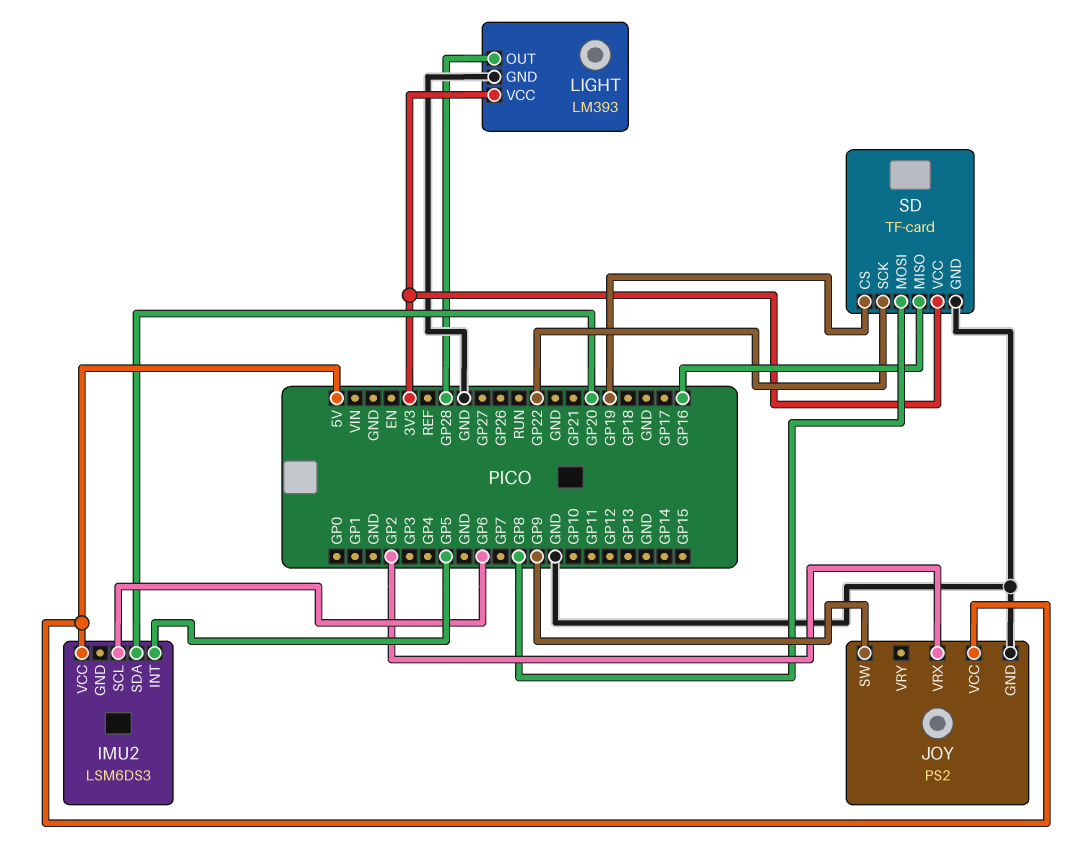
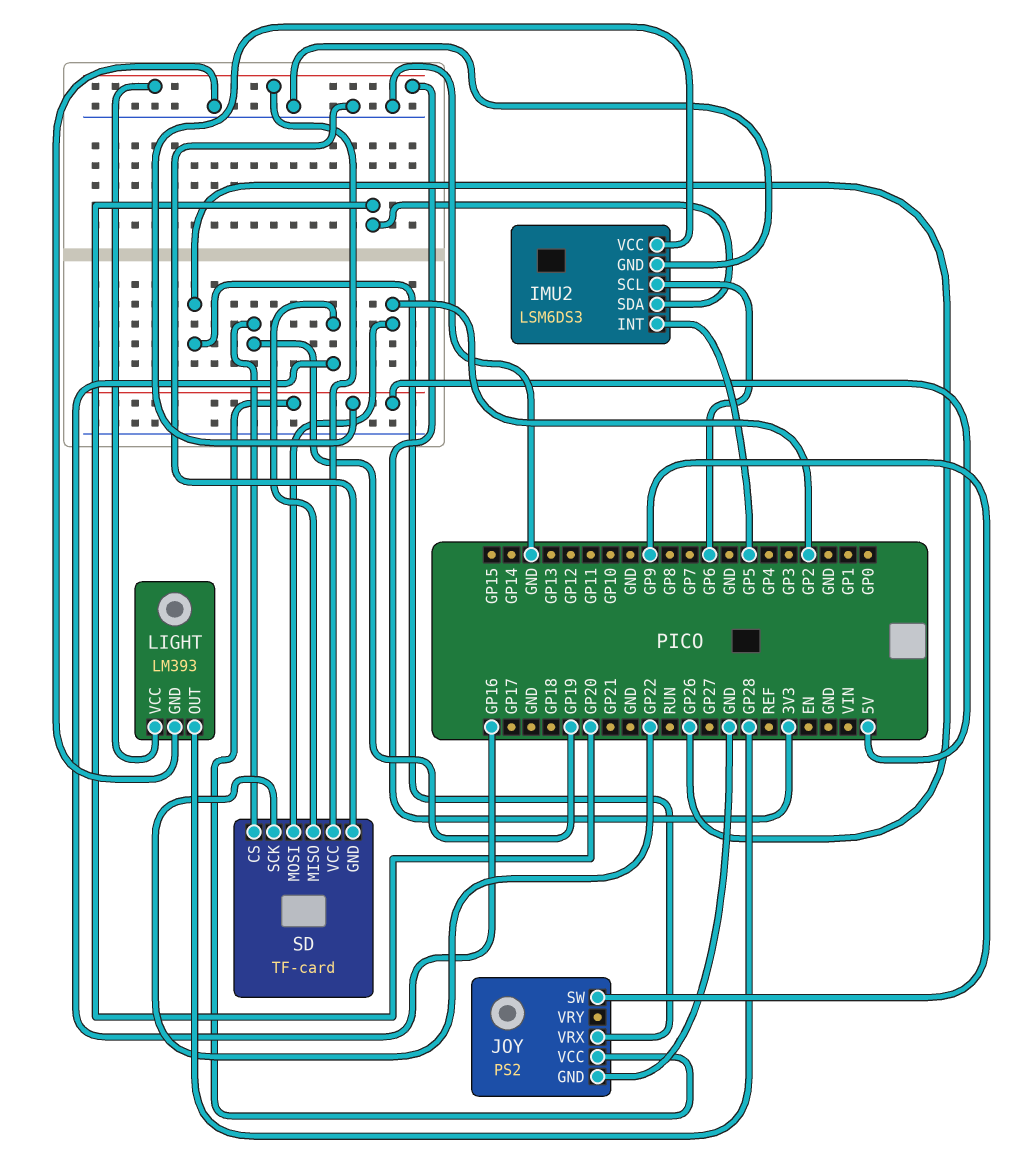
IMU2 pin GND: none -> GND
JOY pin VRX: GP2 -> GP26
SD pin MOSI: GP8 -> GP2

